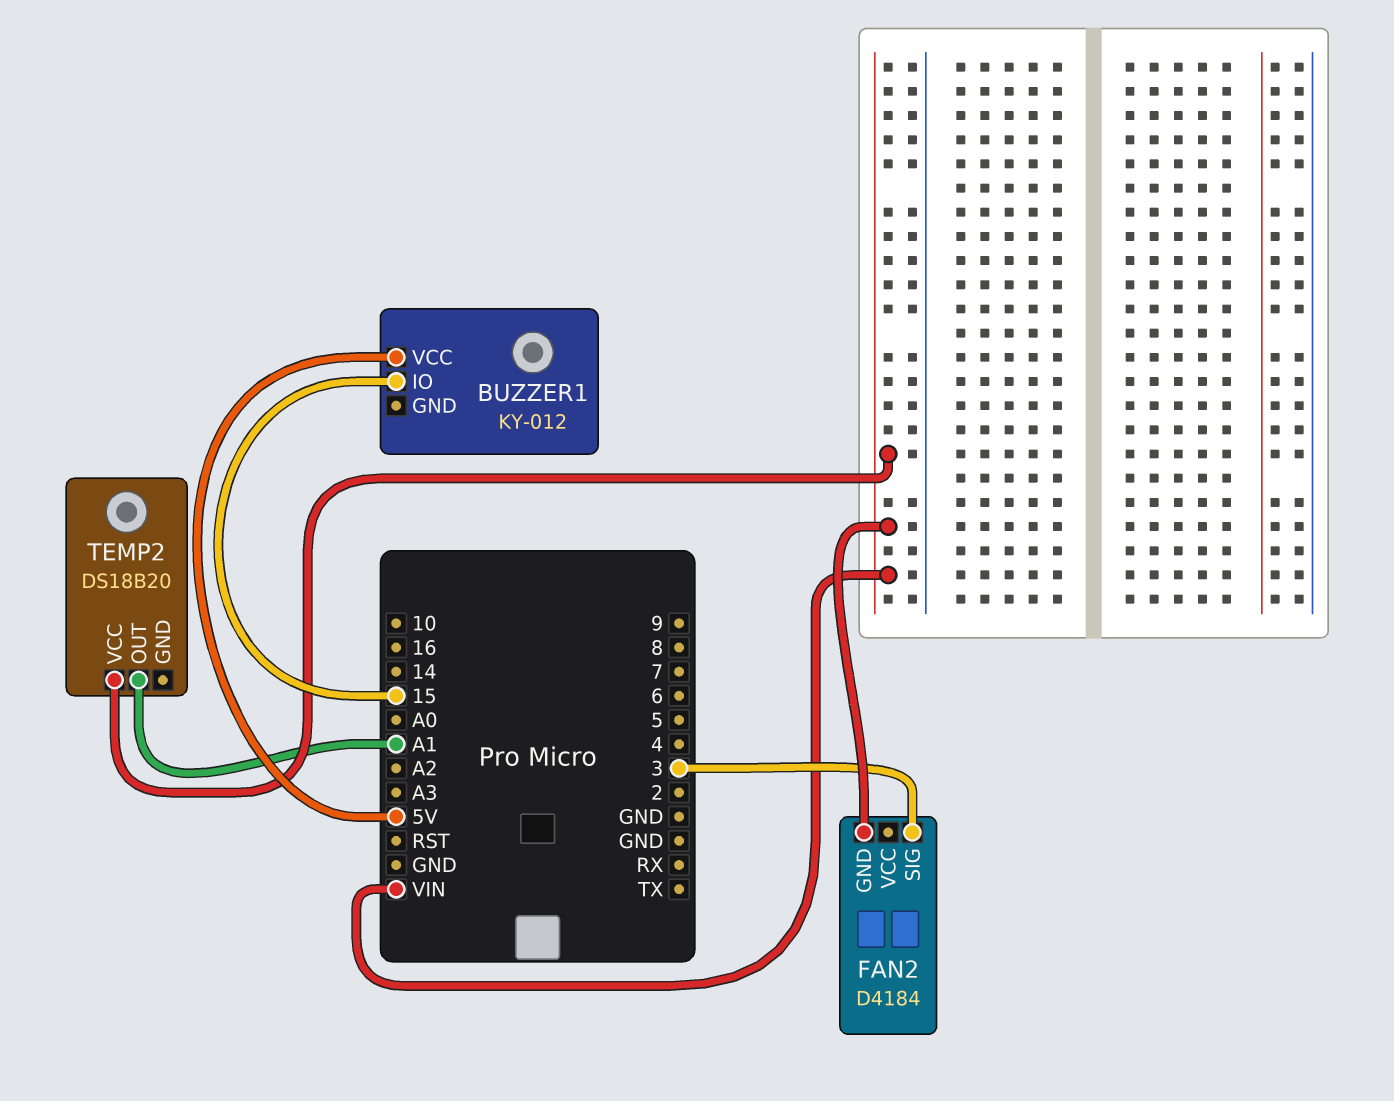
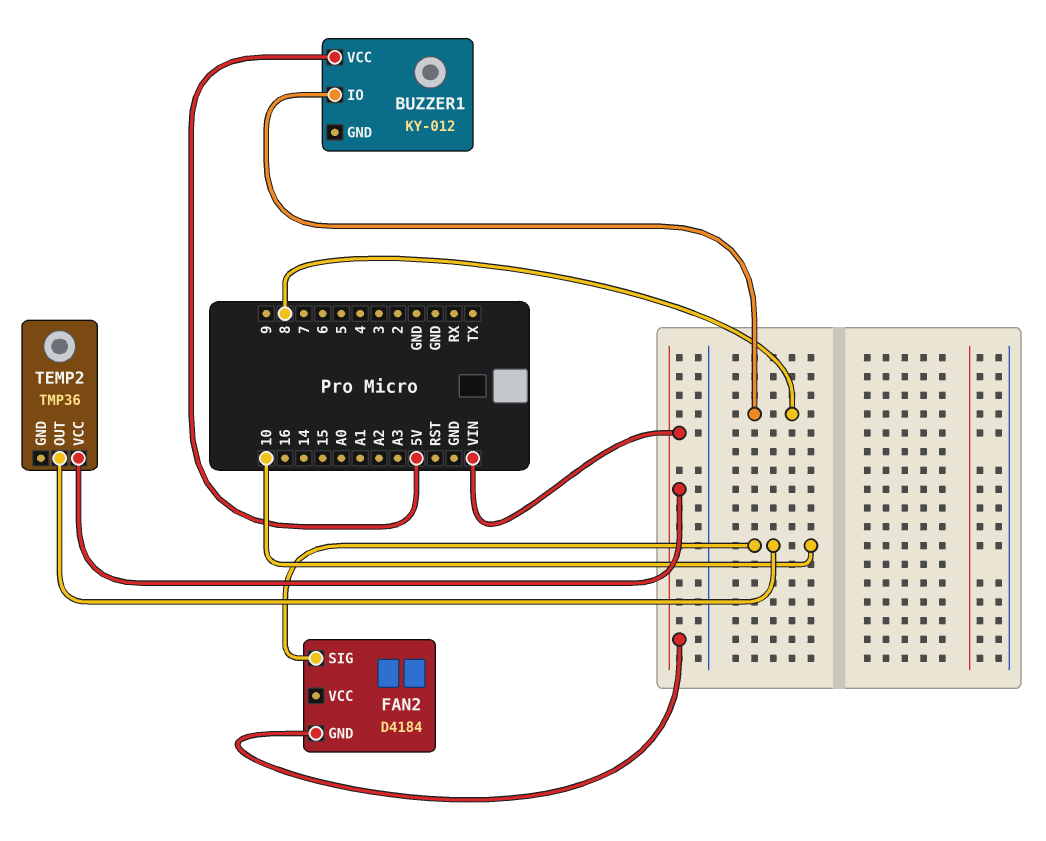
BUZZER1 pin IO: 15 -> 8
FAN2 pin SIG: 3 -> 10
TEMP2: DS18B20 -> TMP36
TEMP2 pin OUT: A1 -> 10

